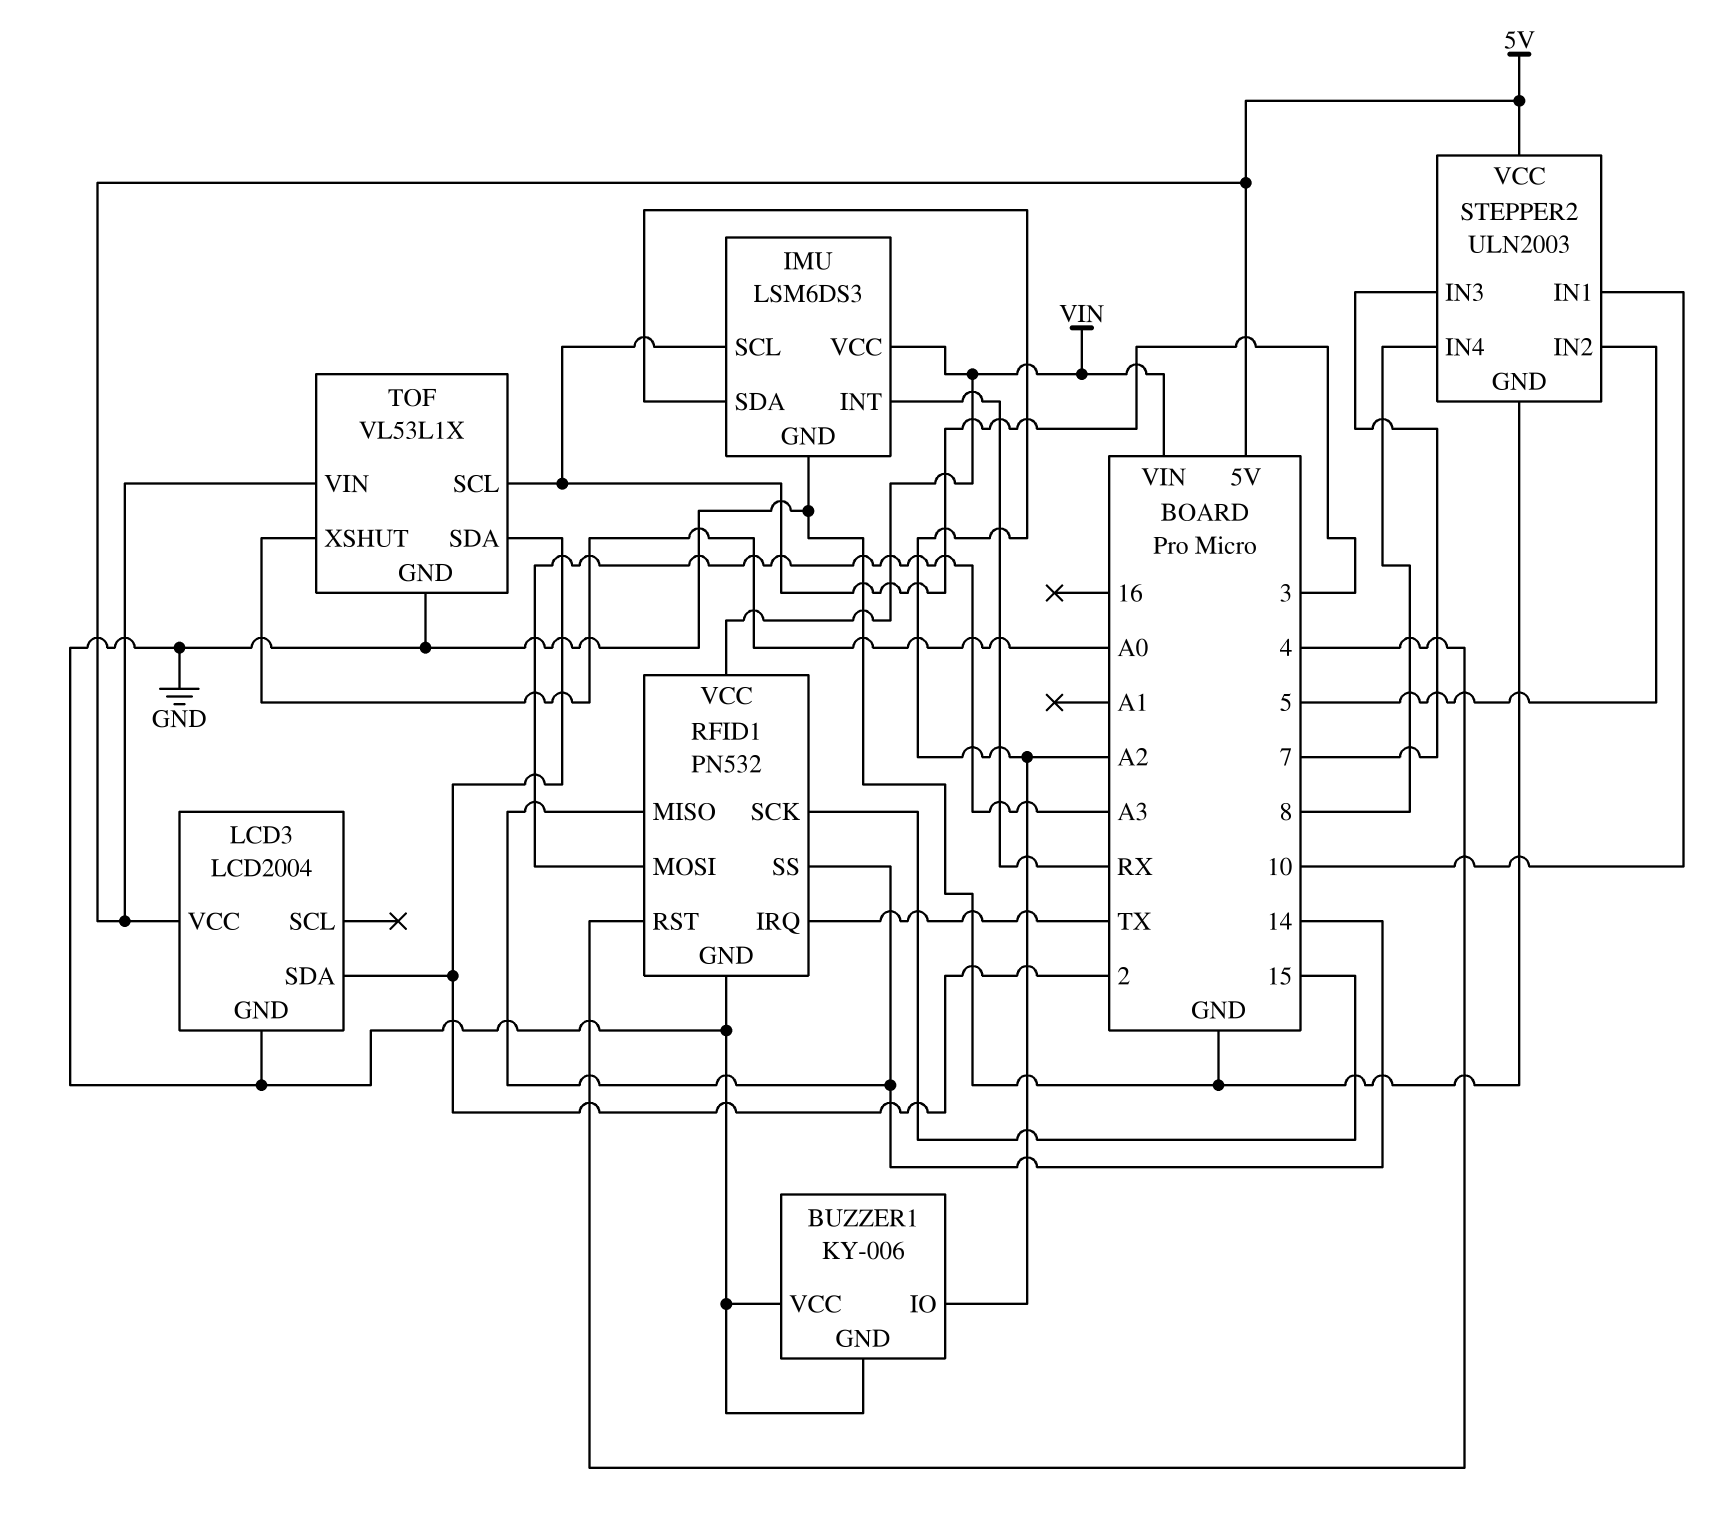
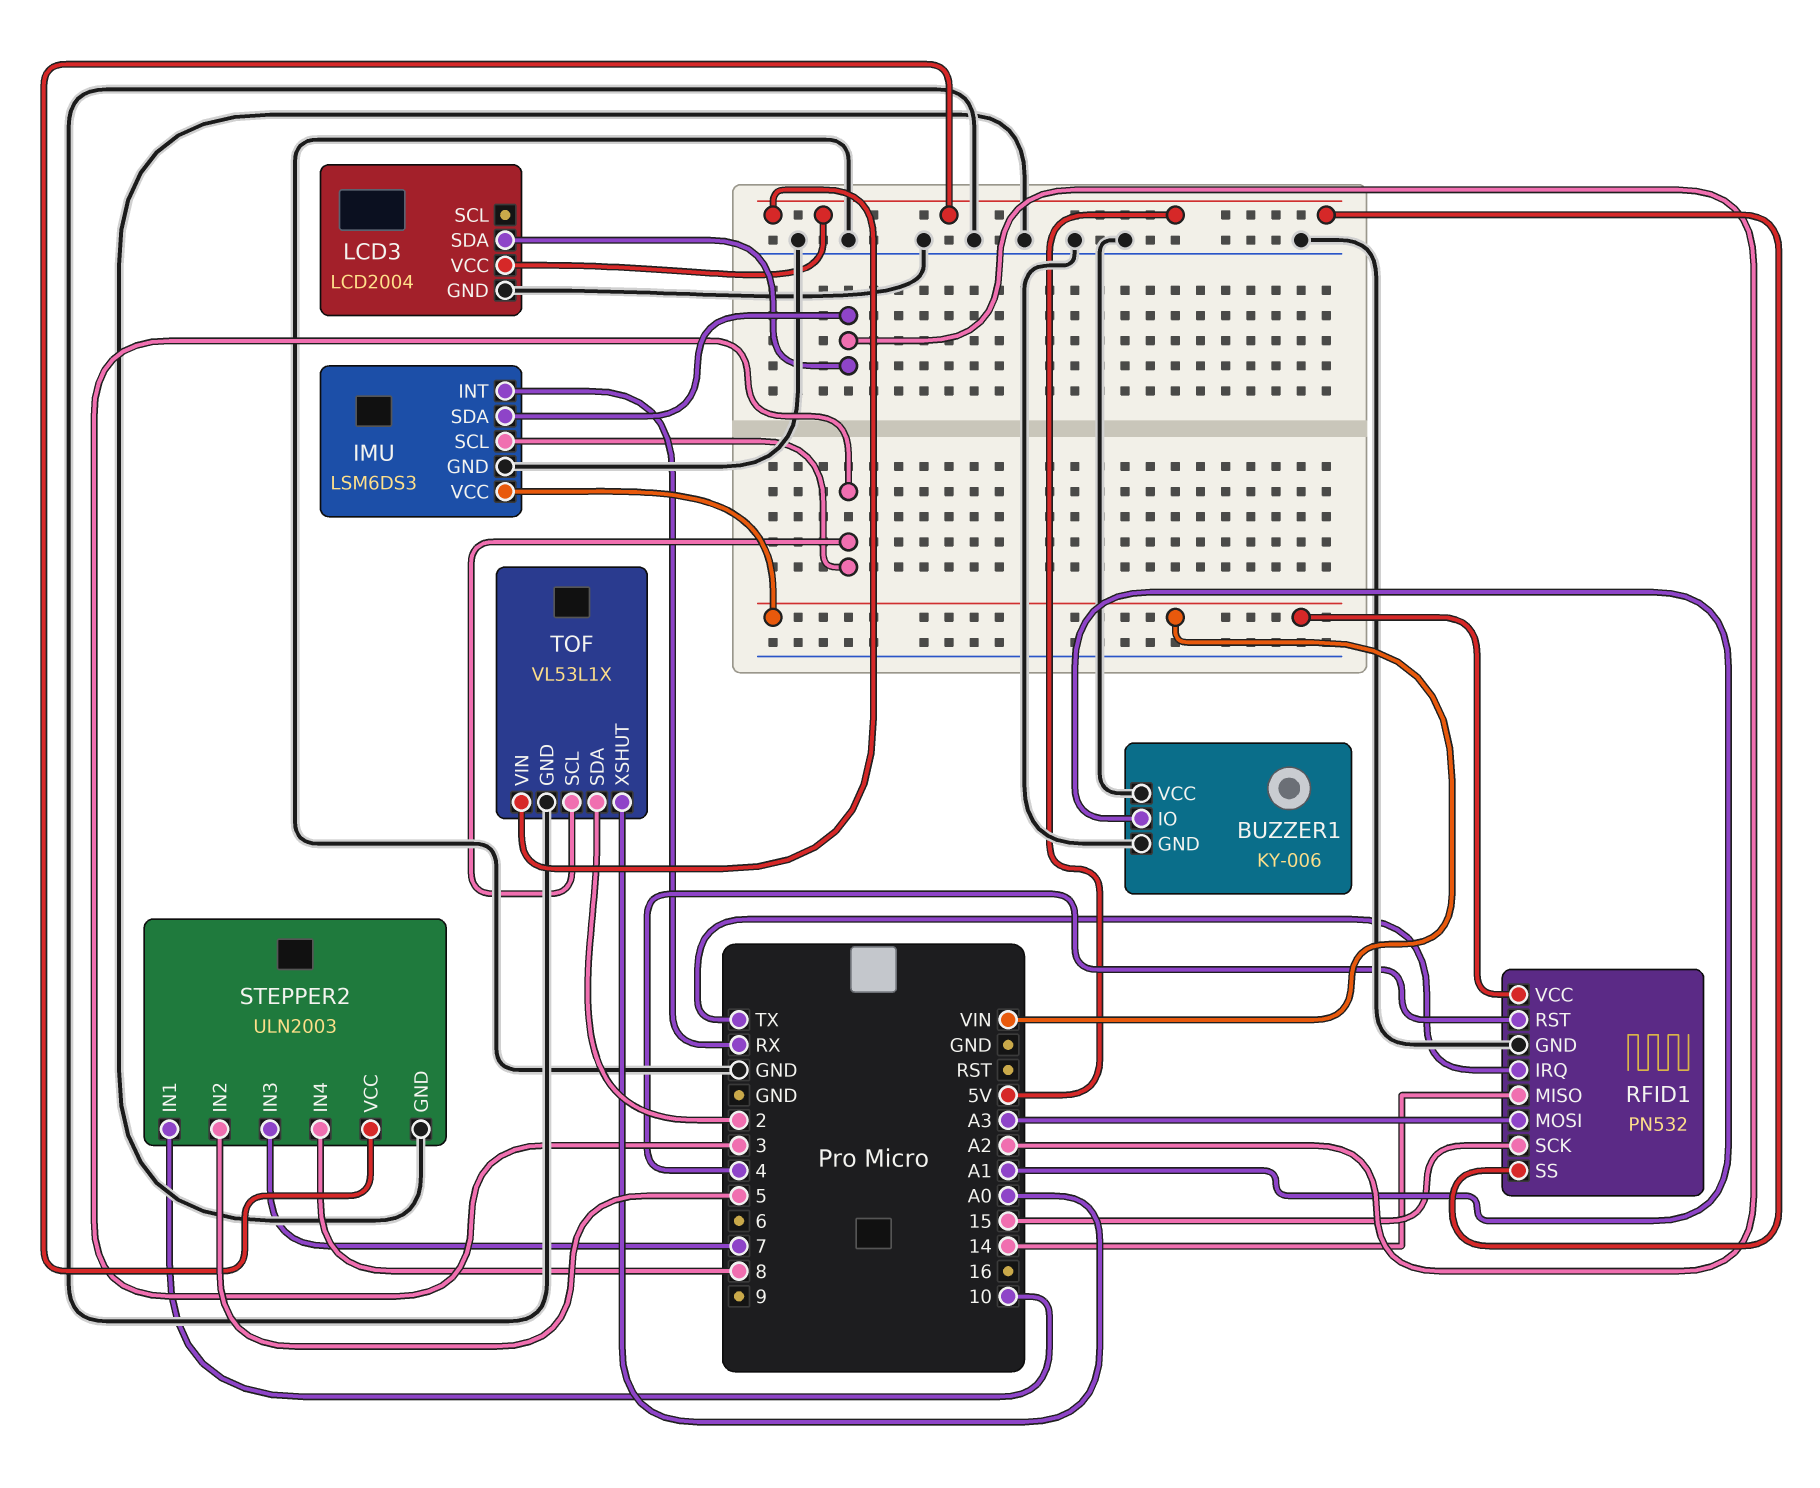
BUZZER1 pin IO: A2 -> A1
LCD3 pin SDA: 2 -> A2
RFID1 pin SS: 14 -> 5V

